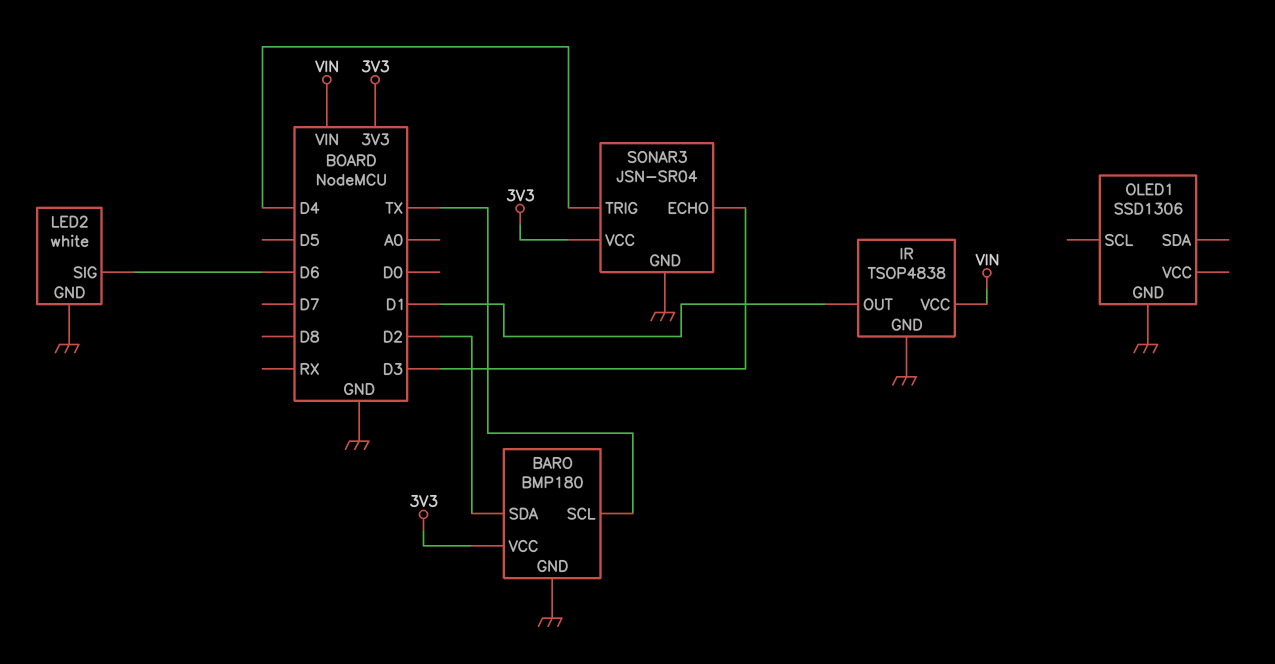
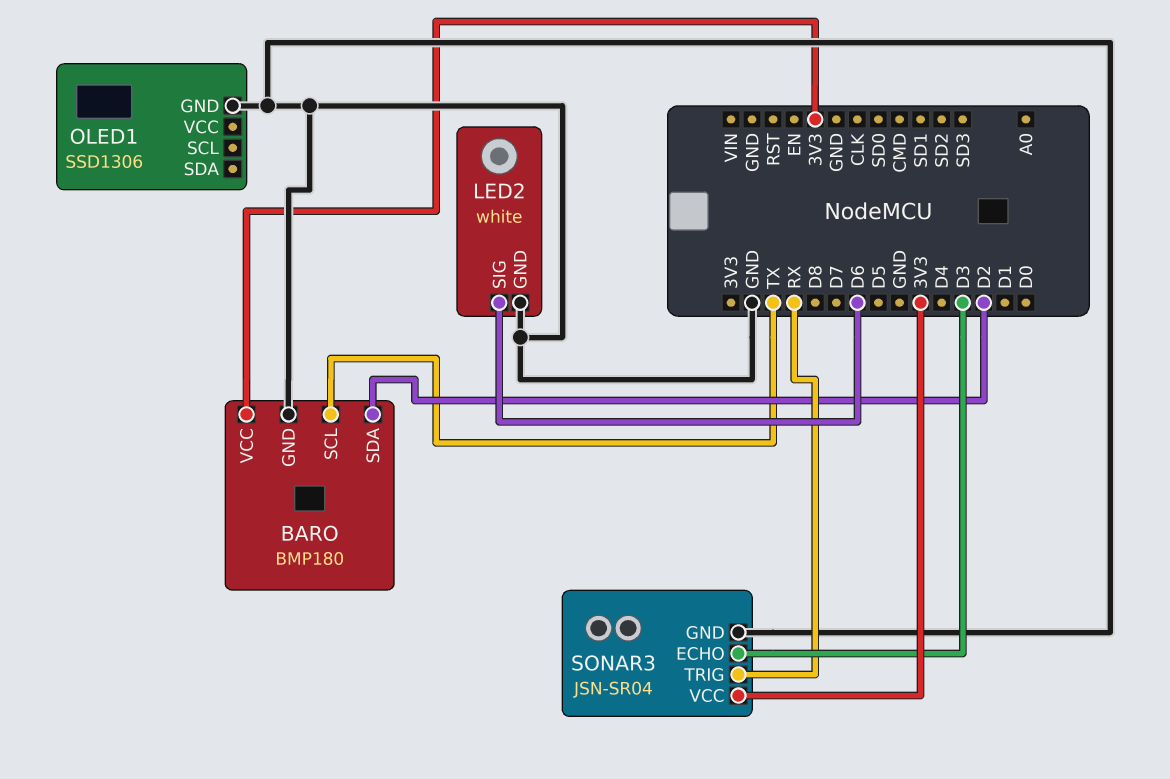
IR: TSOP4838 -> none
IR pin GND: GND -> none
IR pin OUT: D1 -> none
IR pin VCC: VIN -> none
SONAR3 pin TRIG: D4 -> RX

